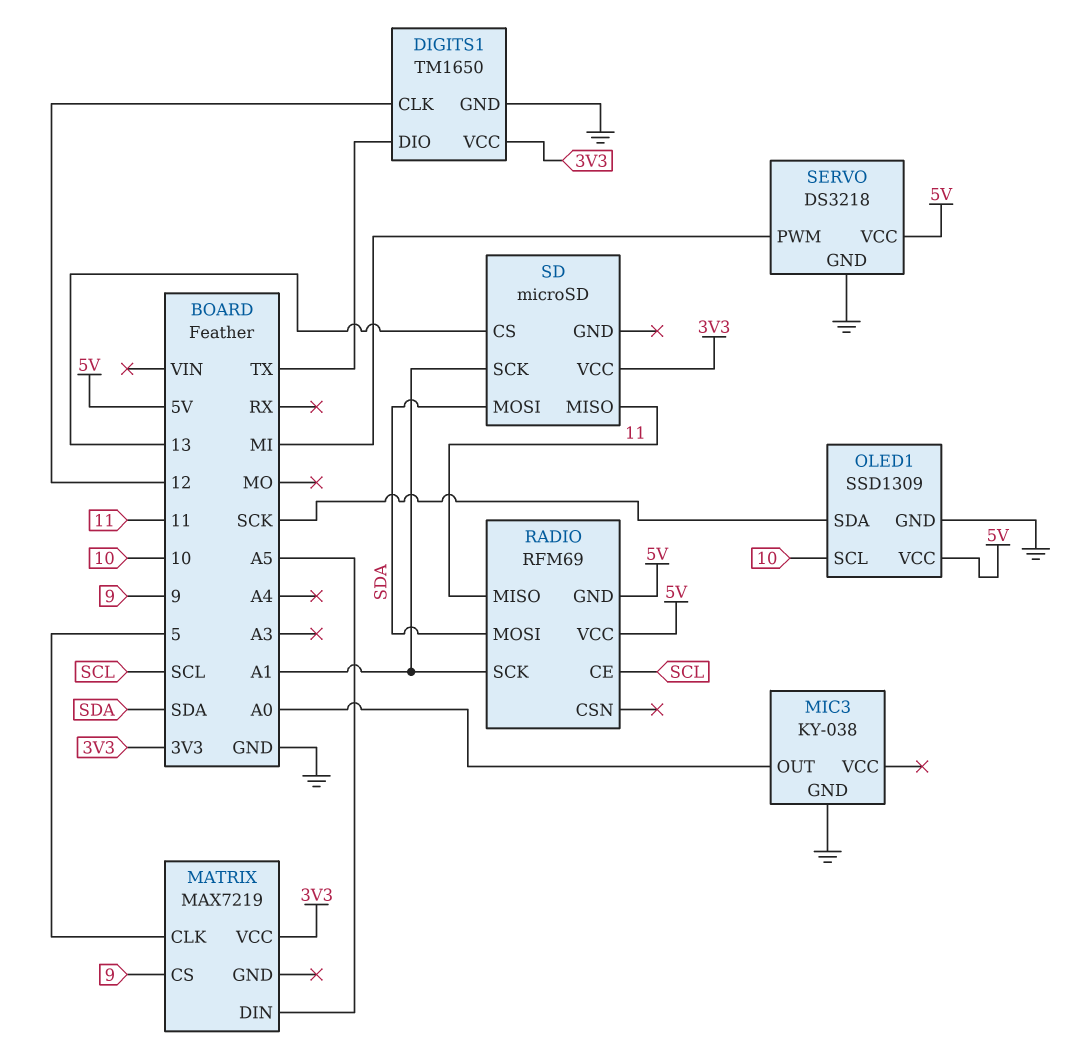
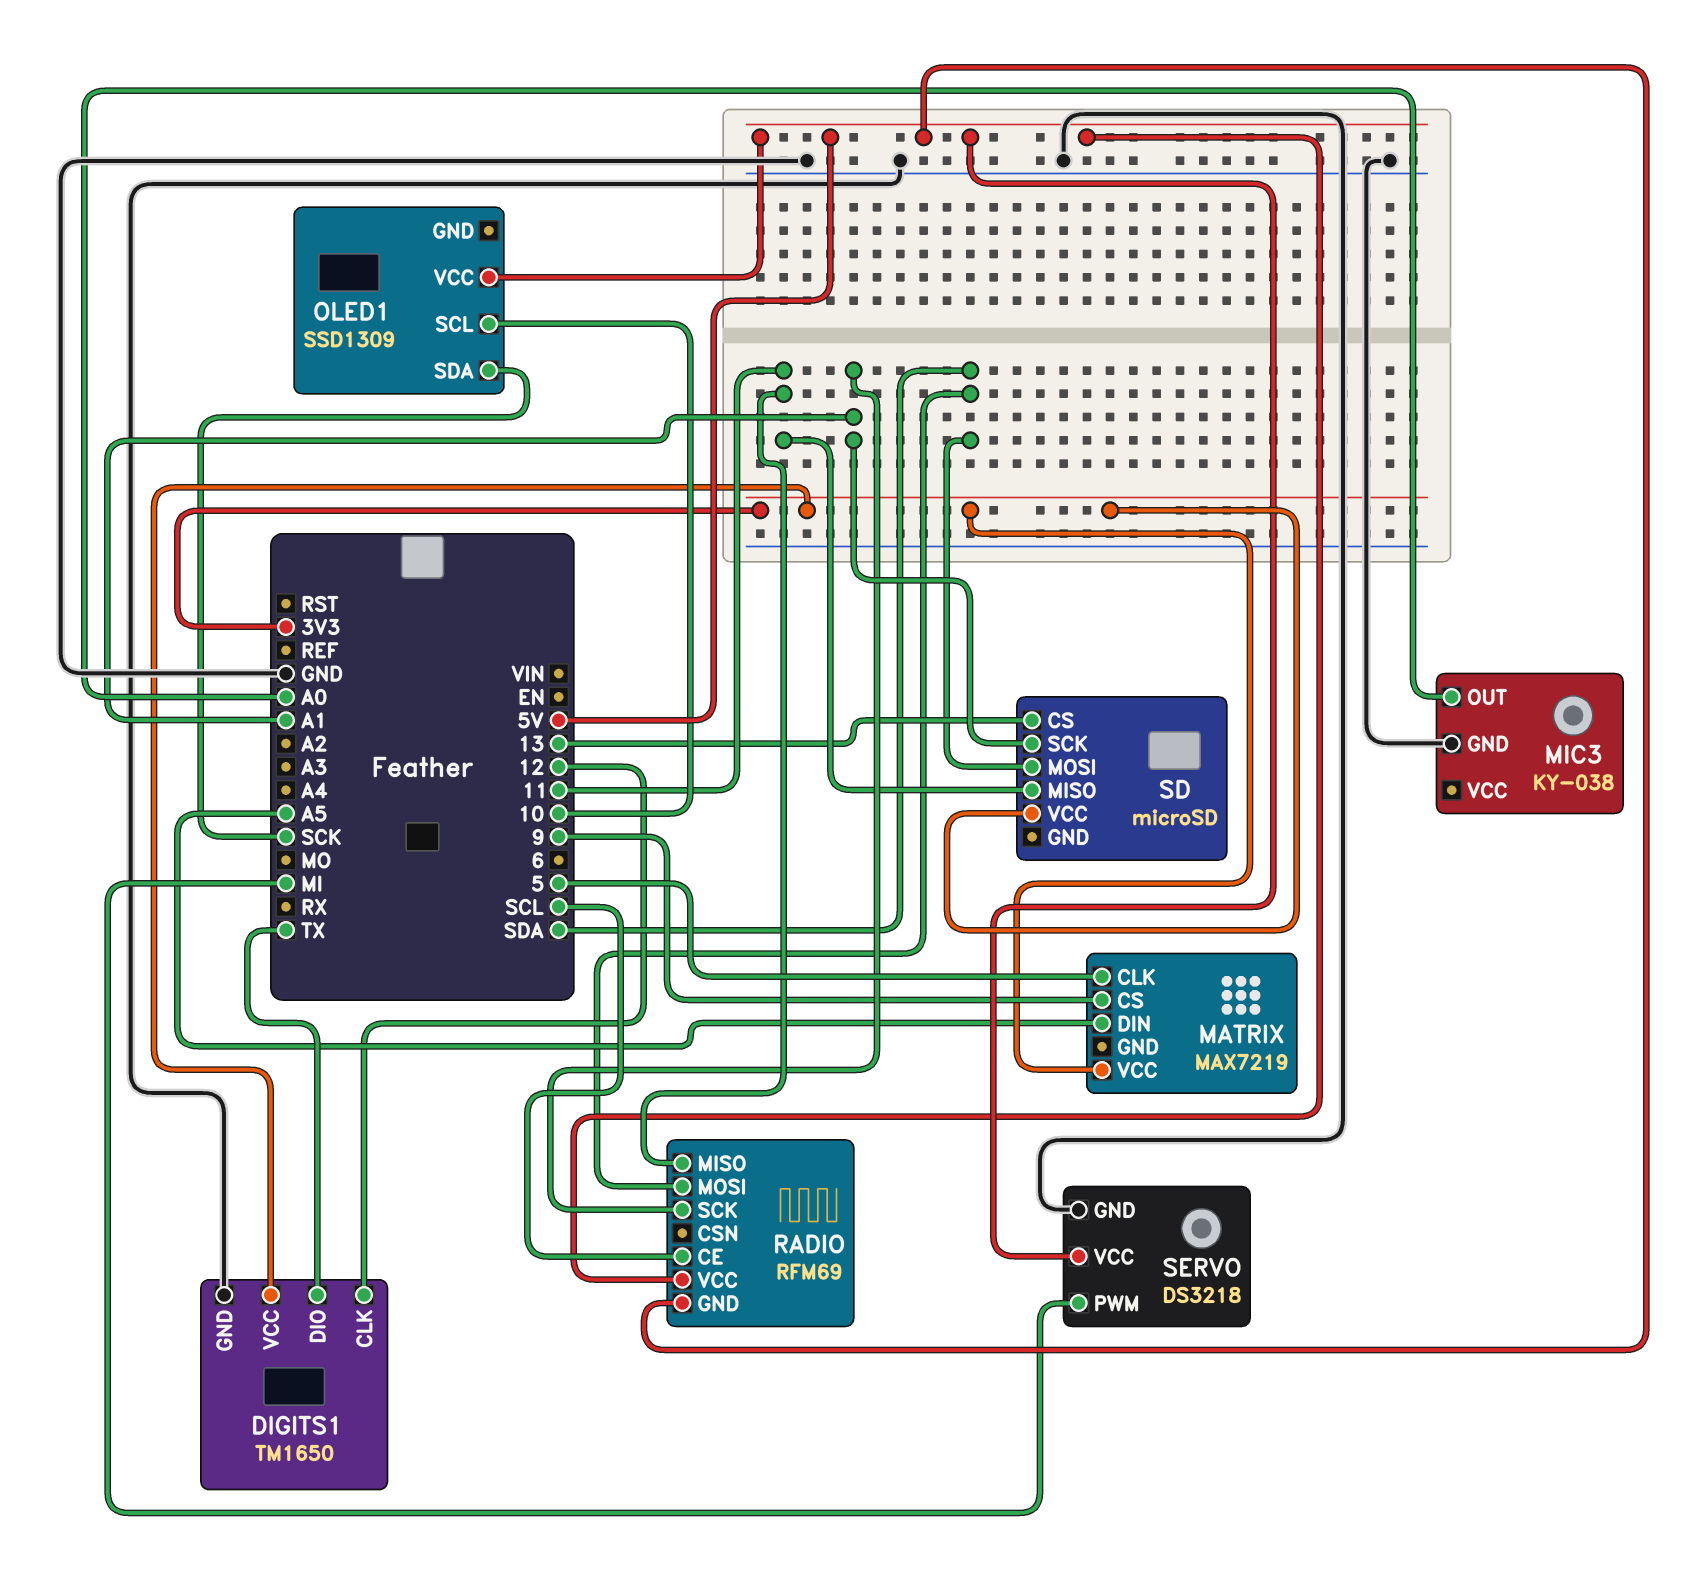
OLED1 pin GND: GND -> none

